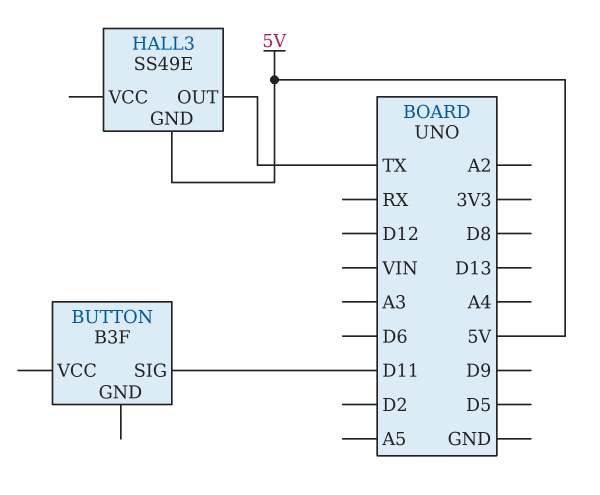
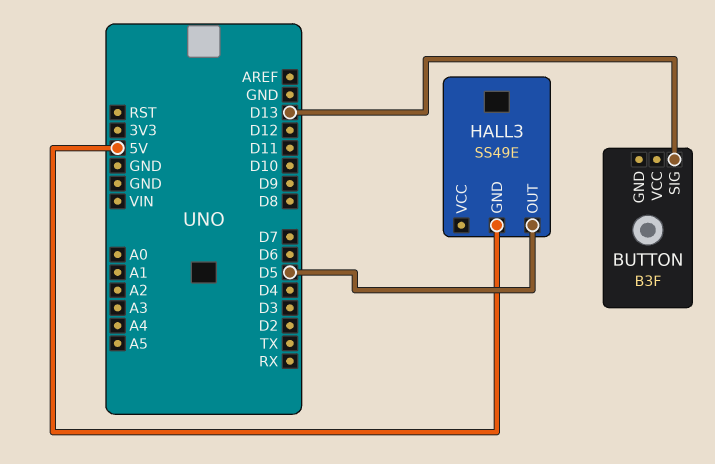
BUTTON pin SIG: D11 -> D13
HALL3 pin OUT: TX -> D5

